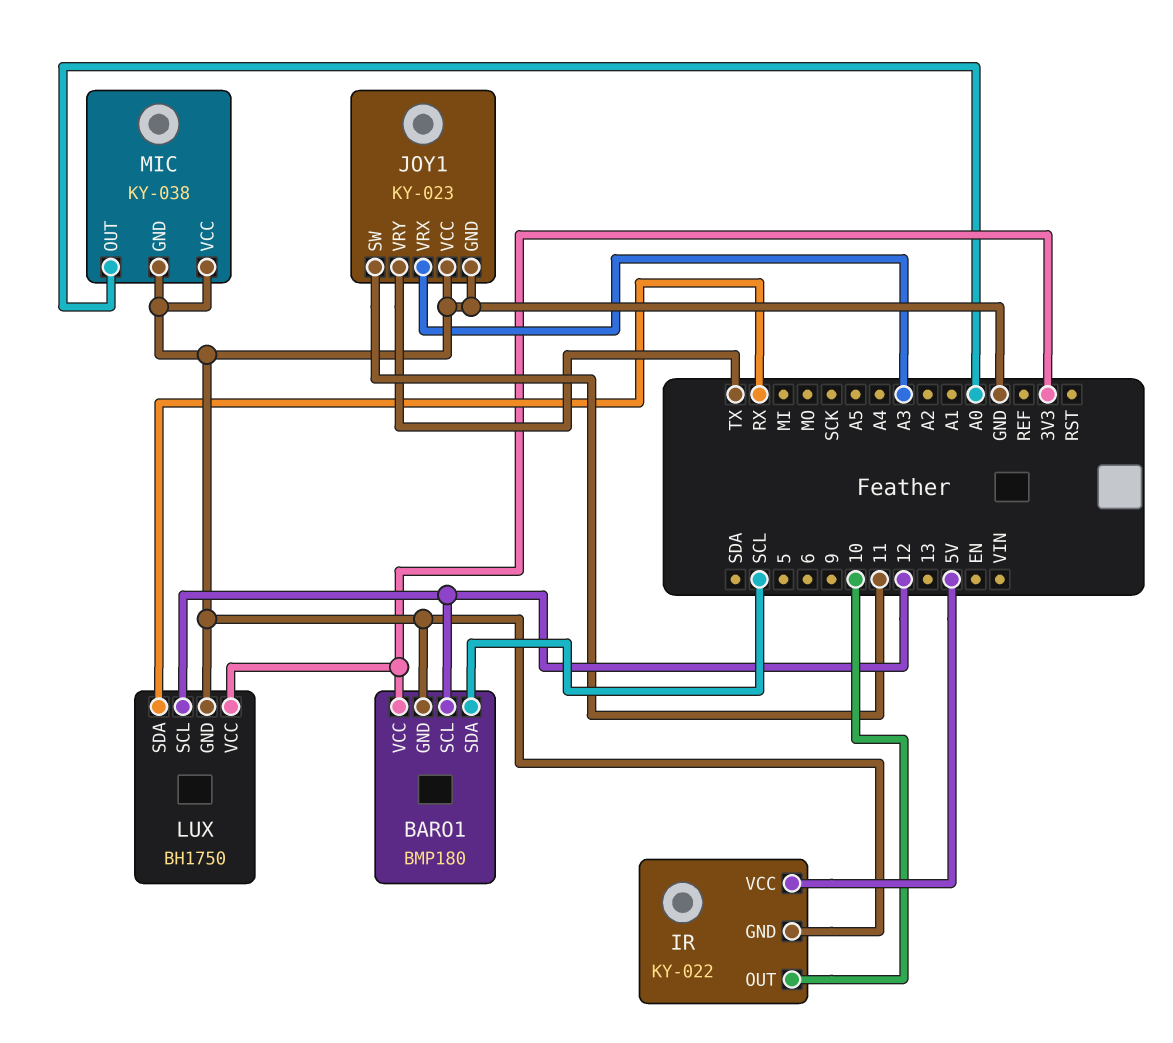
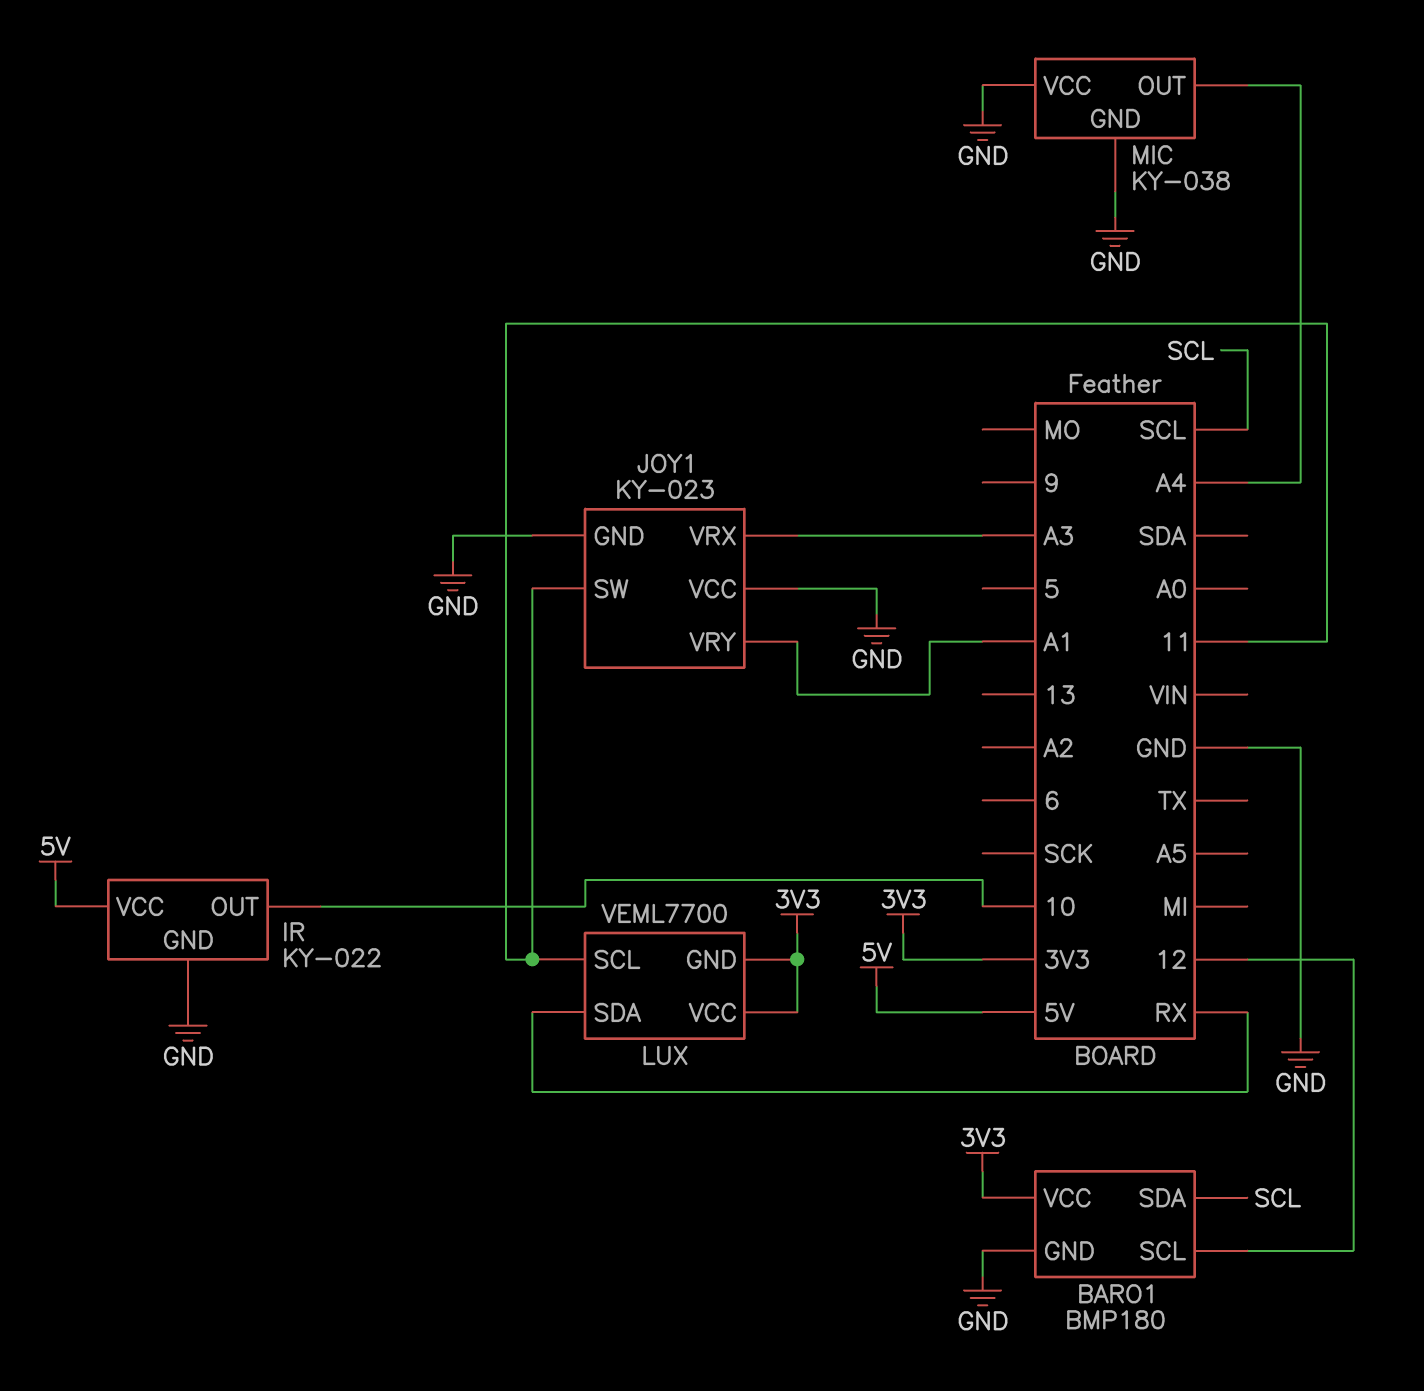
JOY1 pin VRY: TX -> A1
LUX: BH1750 -> VEML7700
LUX pin GND: GND -> 3V3
LUX pin SCL: 12 -> 11
MIC pin OUT: A0 -> A4

